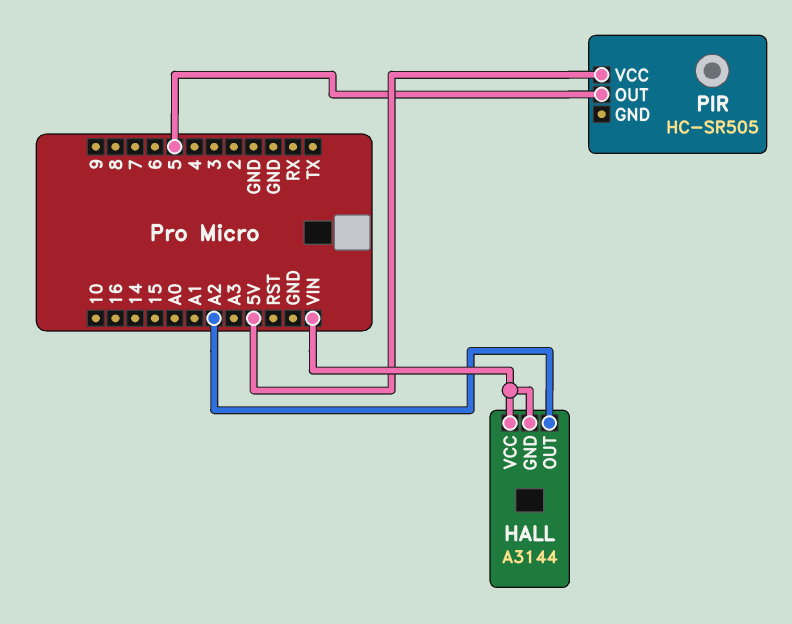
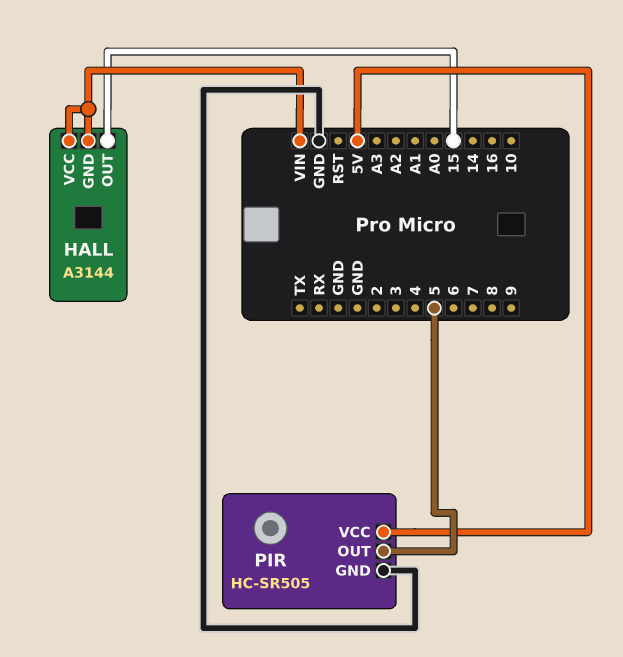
HALL pin OUT: A2 -> 15
PIR pin GND: none -> GND

